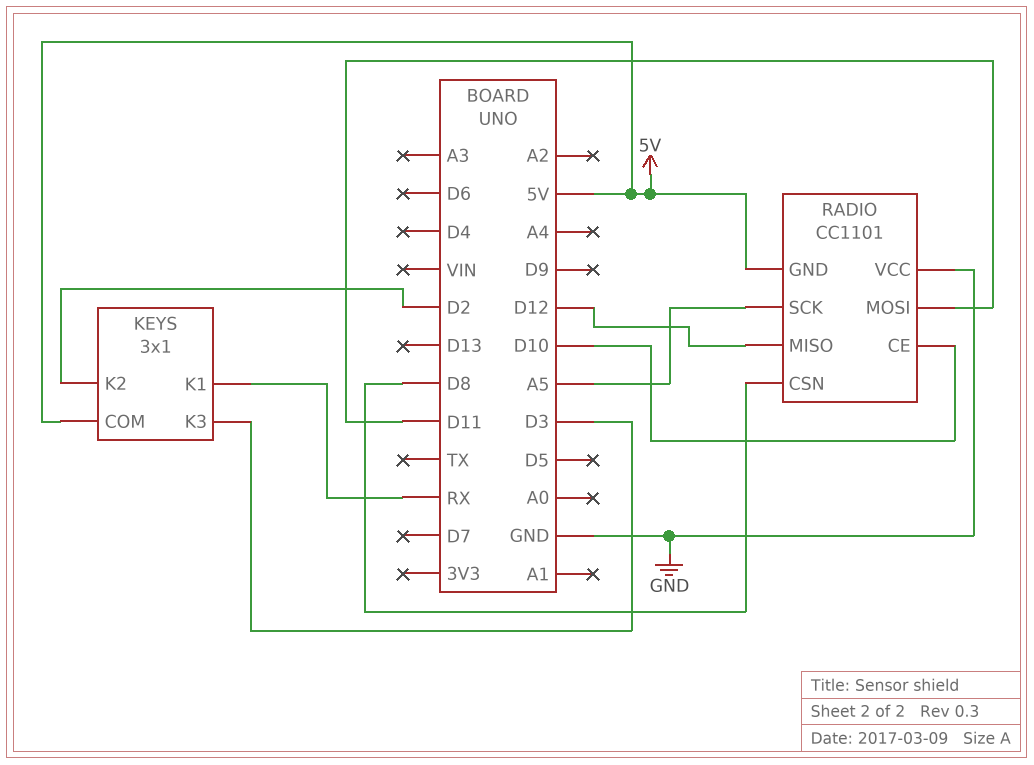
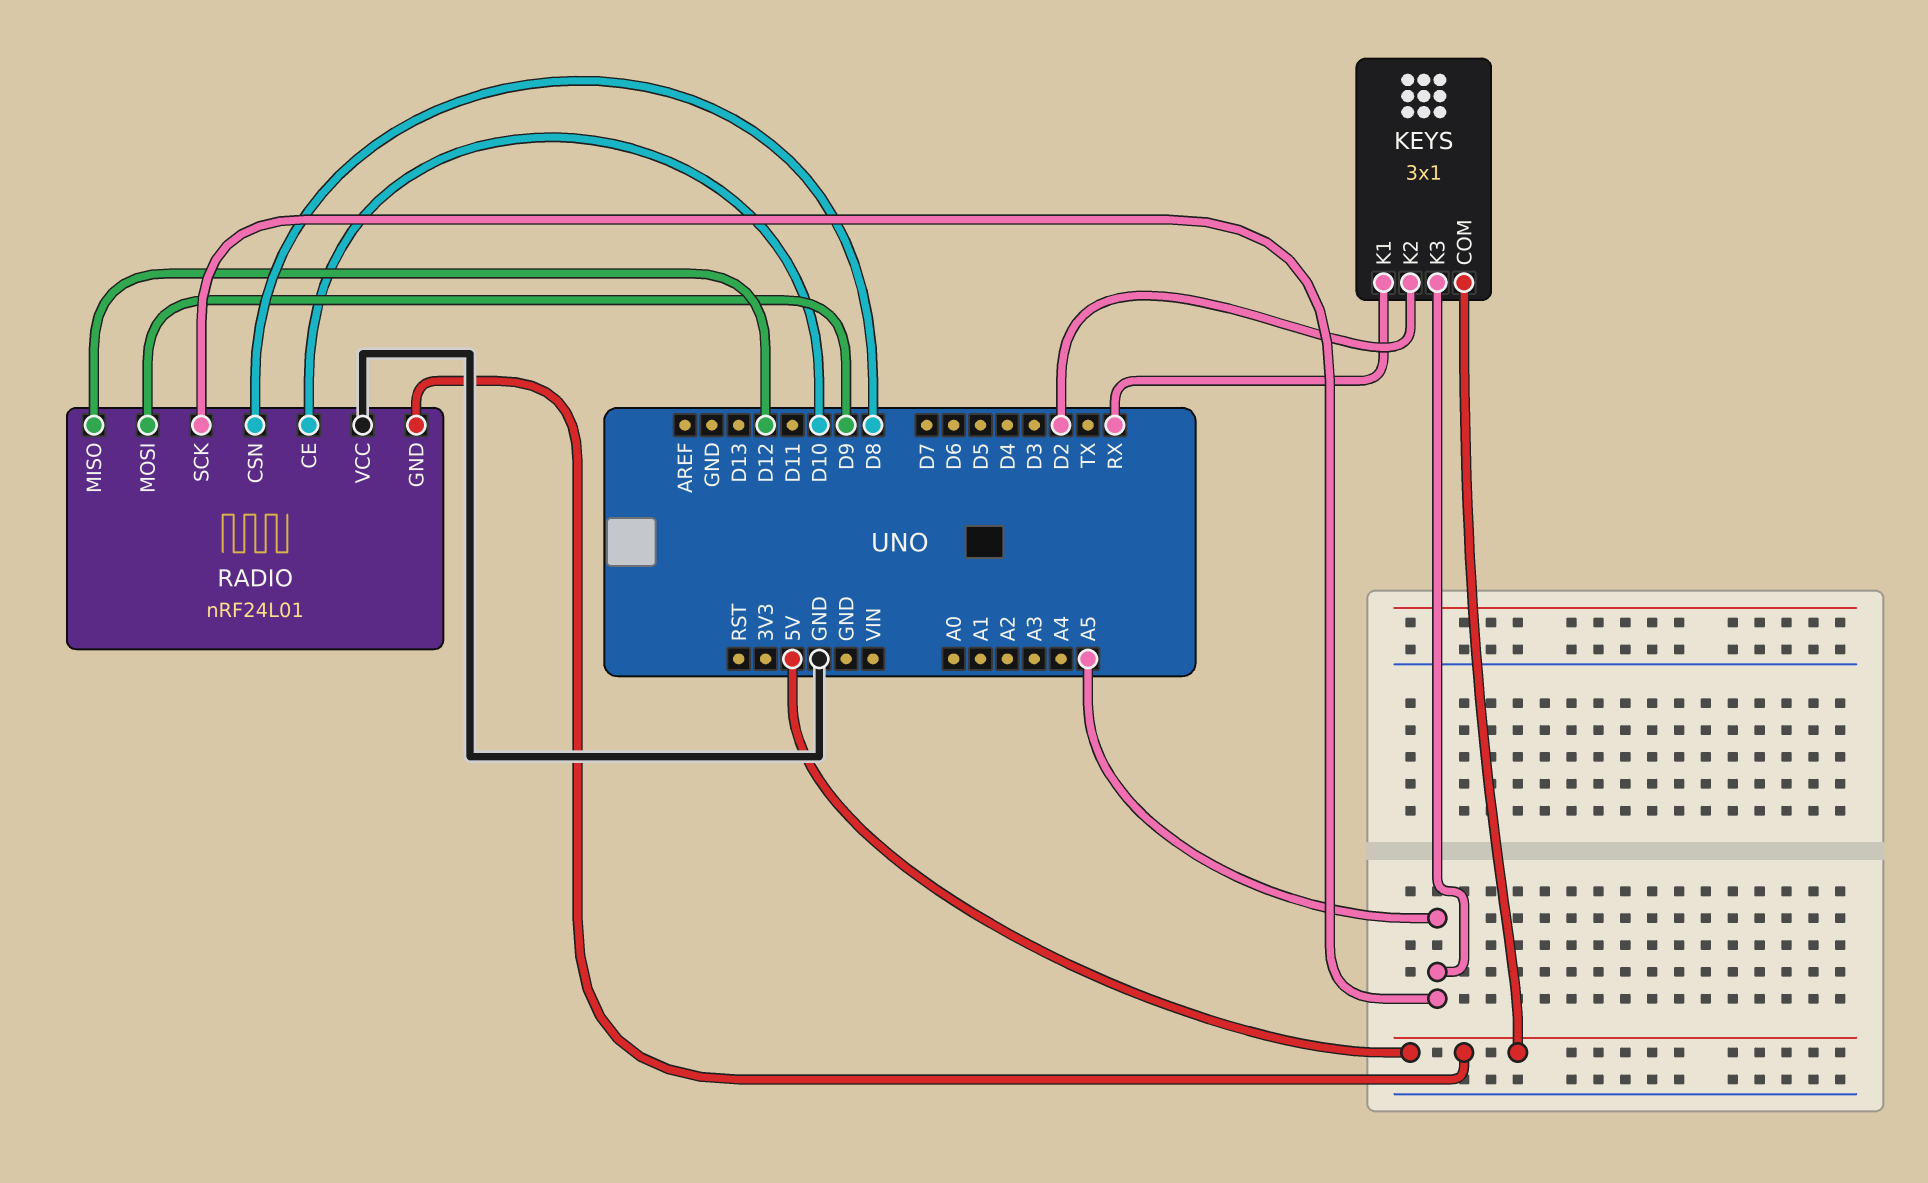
KEYS pin K3: D3 -> A5
RADIO: CC1101 -> nRF24L01
RADIO pin MOSI: D11 -> D9

